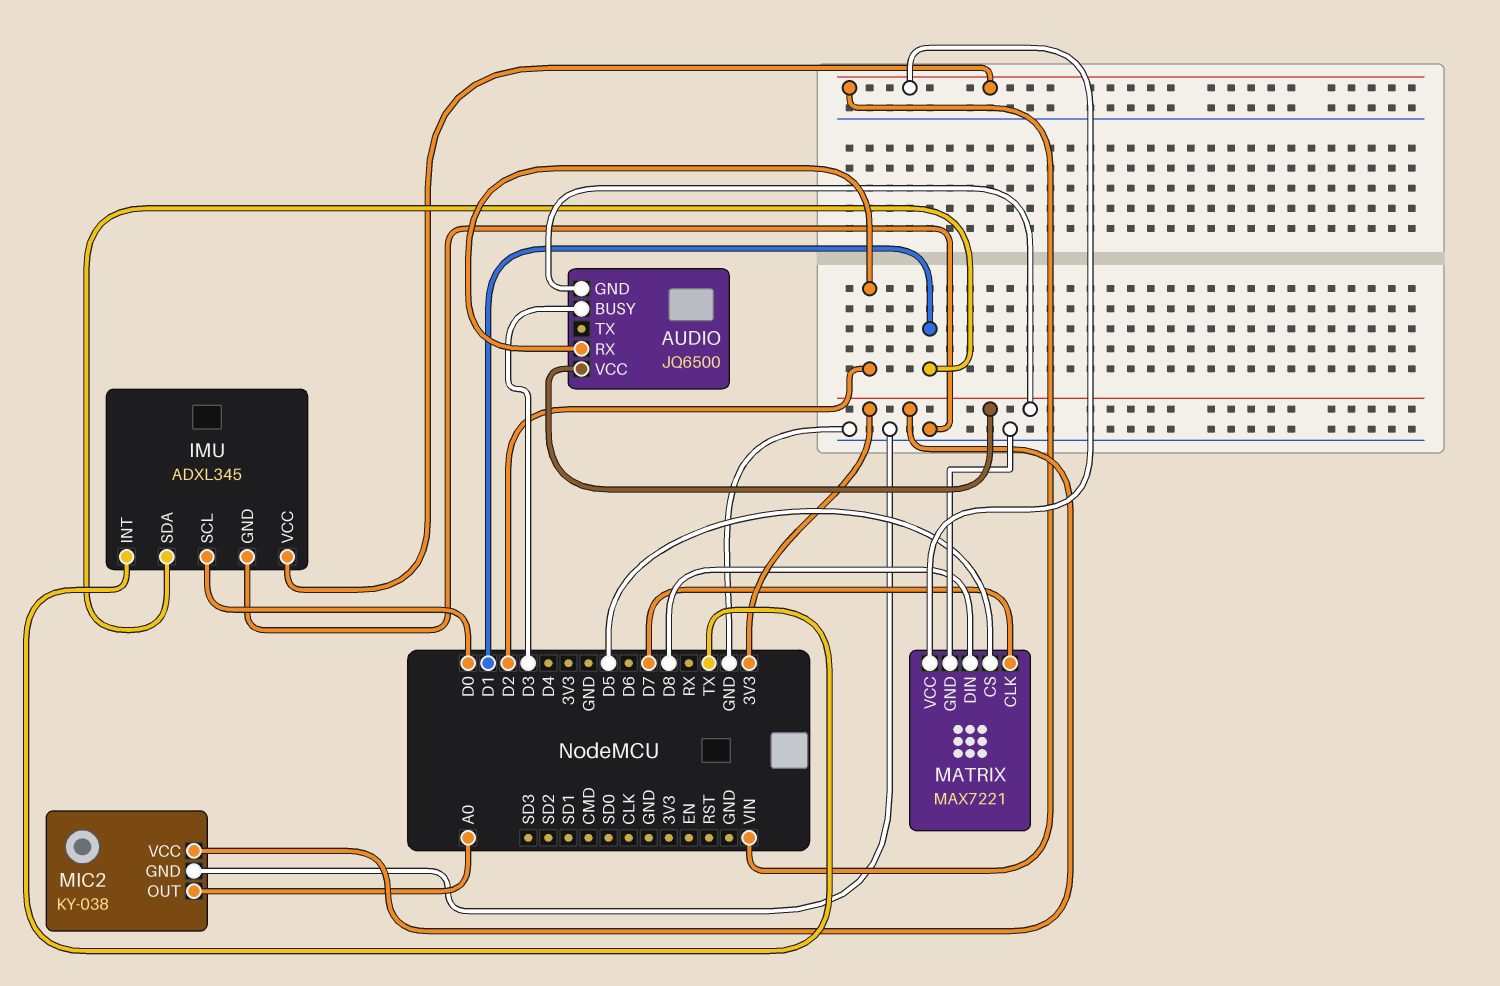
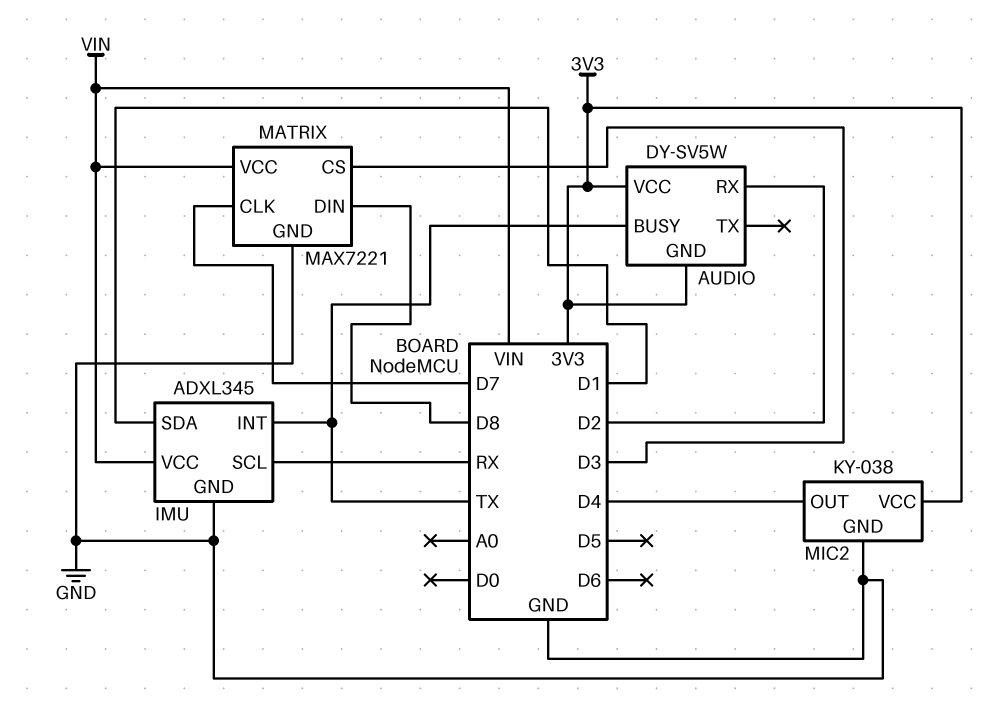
AUDIO: JQ6500 -> DY-SV5W
AUDIO pin BUSY: D3 -> TX
IMU pin SCL: D0 -> RX
MATRIX pin CS: D5 -> D3
MIC2 pin OUT: A0 -> D4

